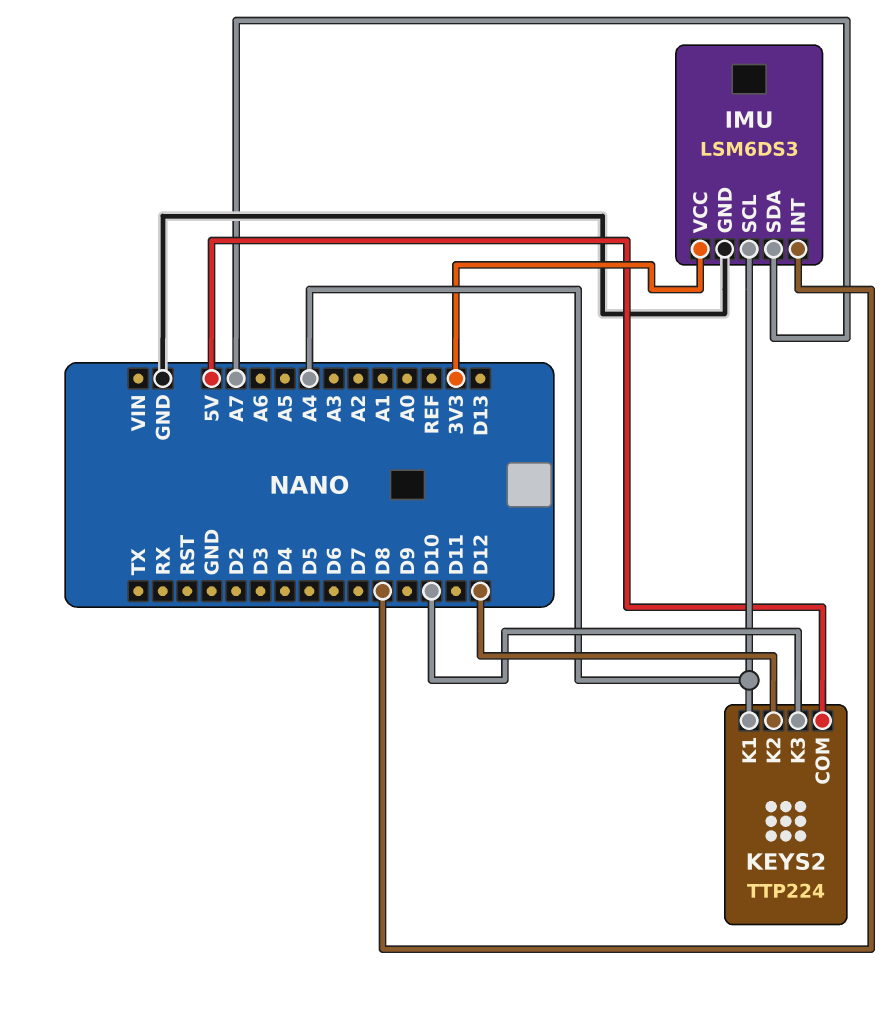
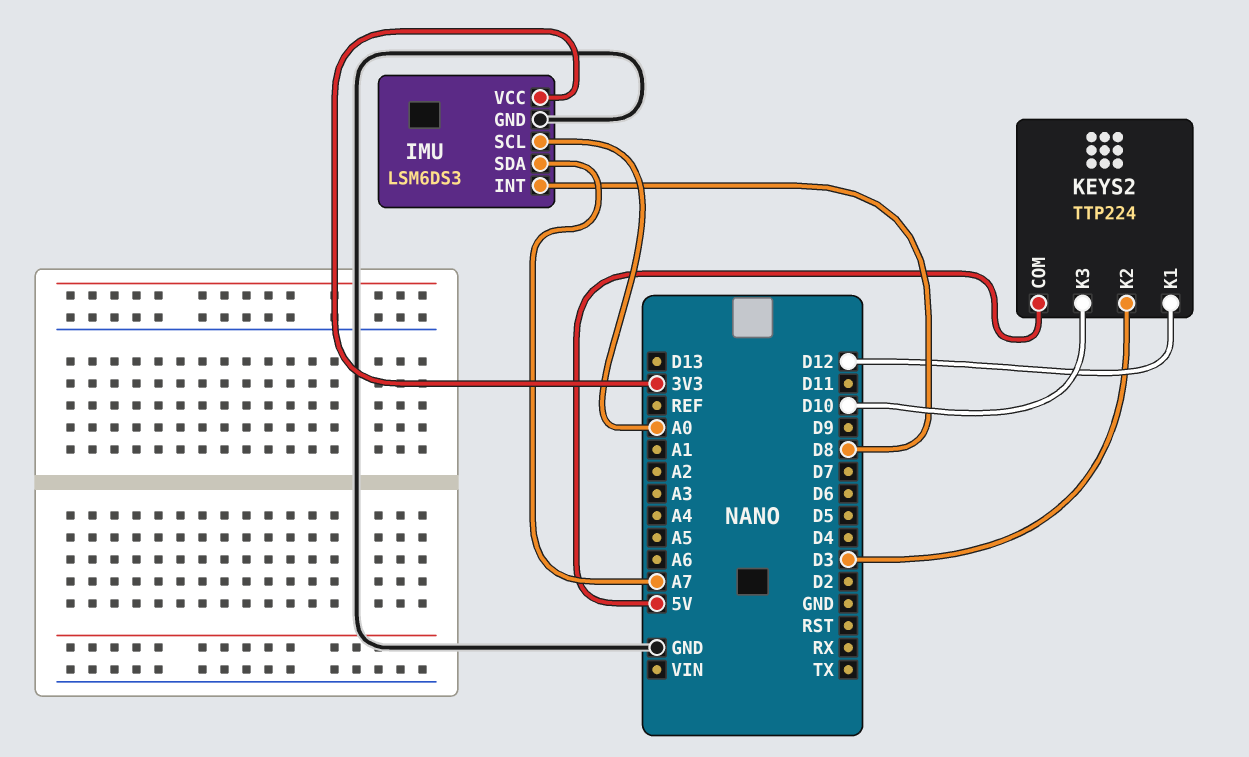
IMU pin SCL: A4 -> A0
KEYS2 pin K1: A4 -> D12
KEYS2 pin K2: D12 -> D3

